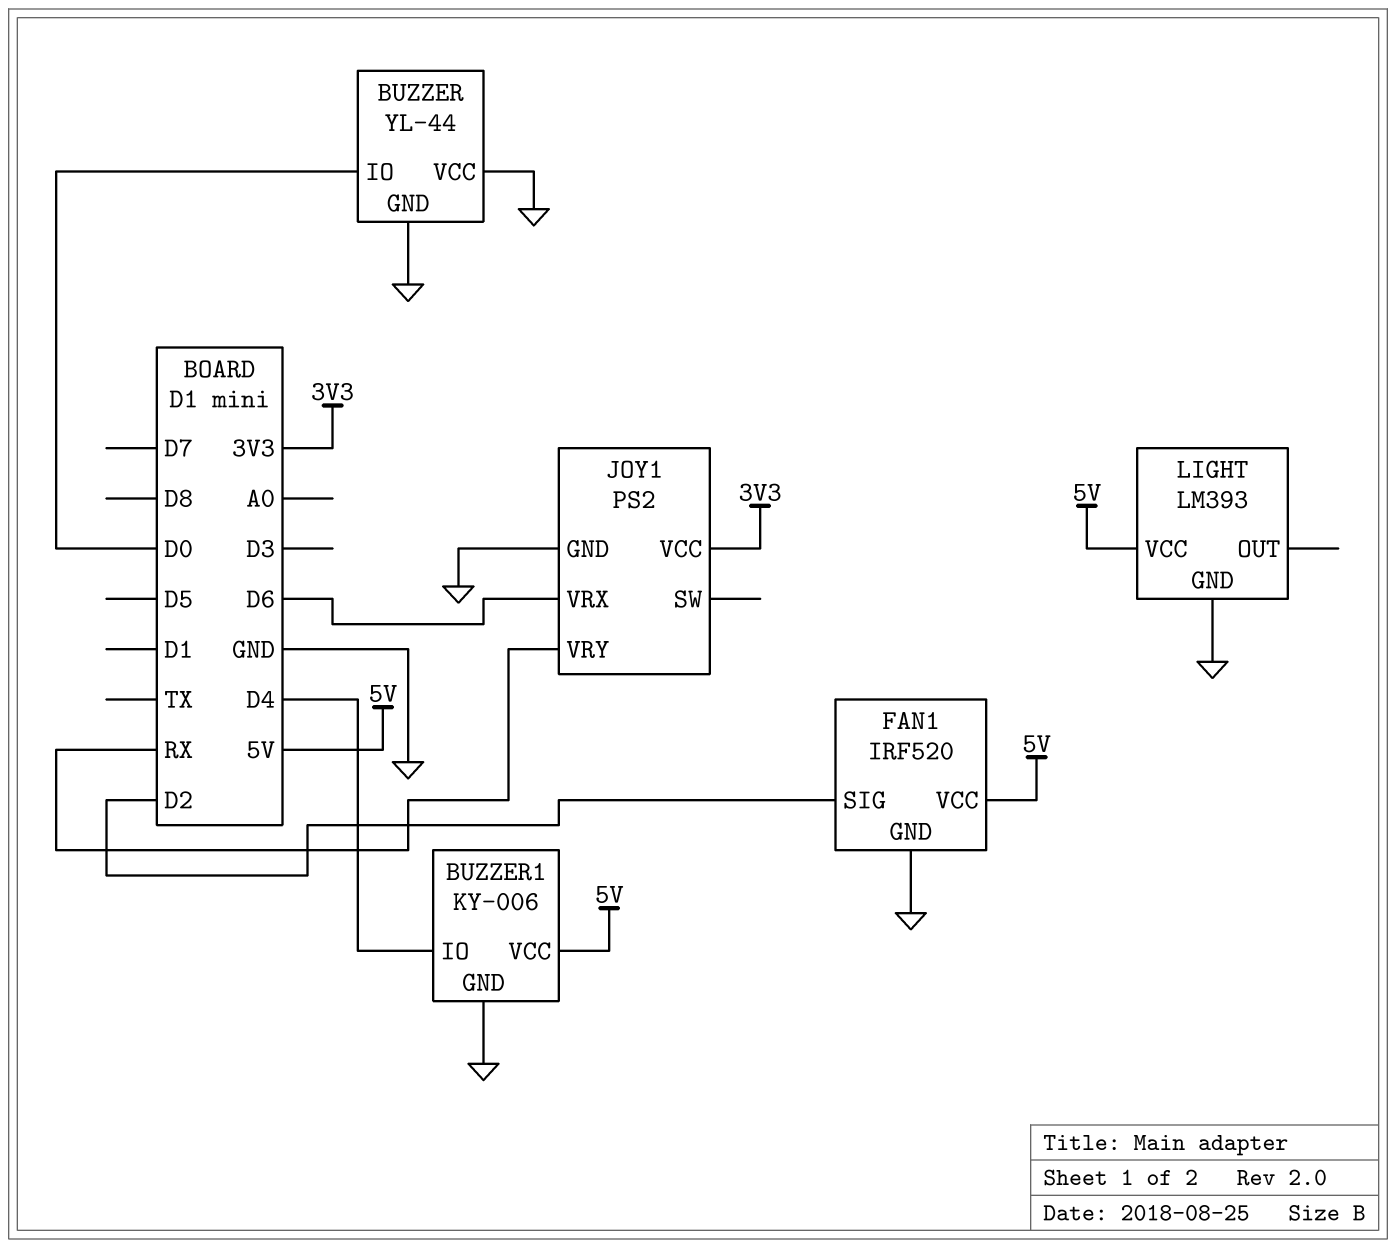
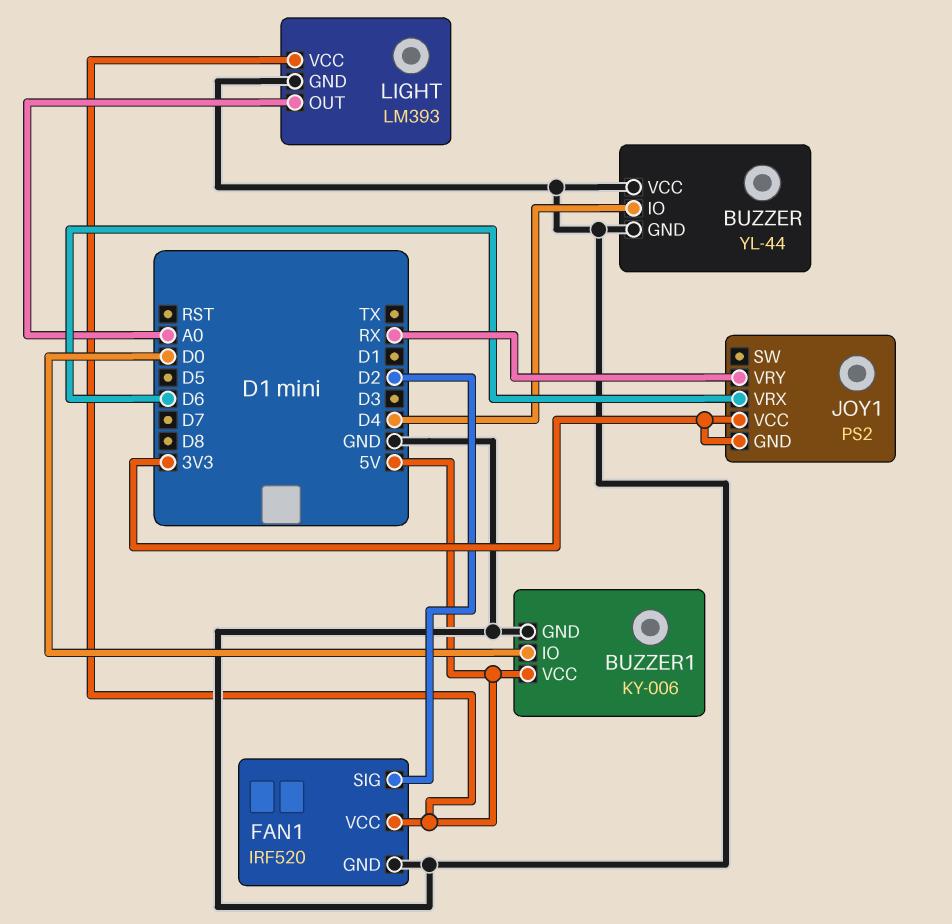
BUZZER pin IO: D0 -> D4
BUZZER1 pin IO: D4 -> D0
JOY1 pin GND: GND -> 3V3
LIGHT pin OUT: none -> A0

